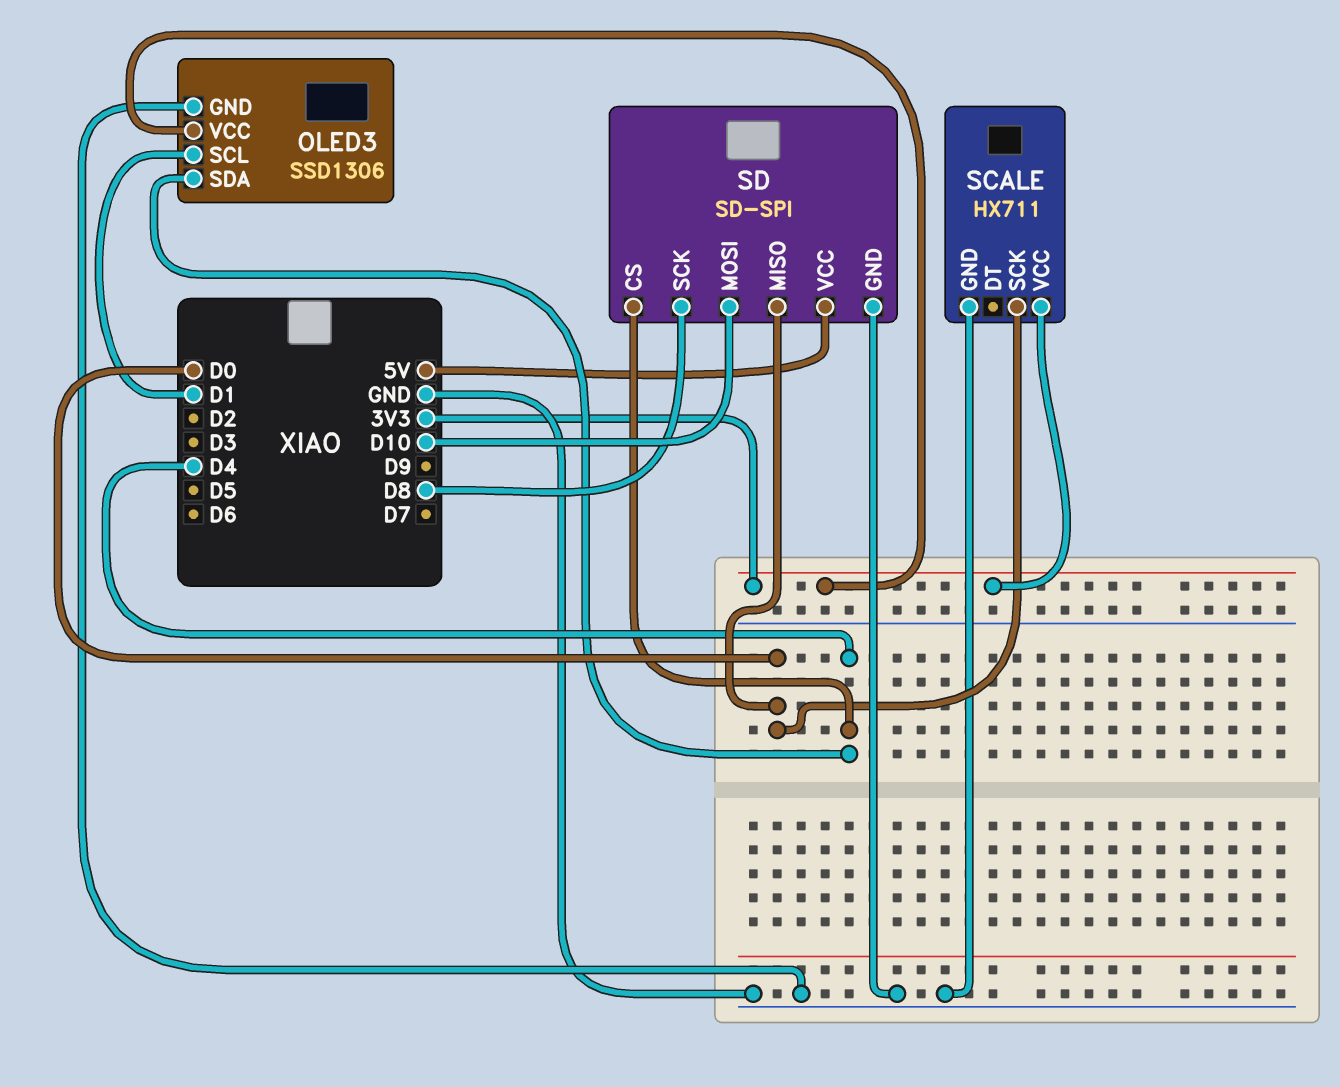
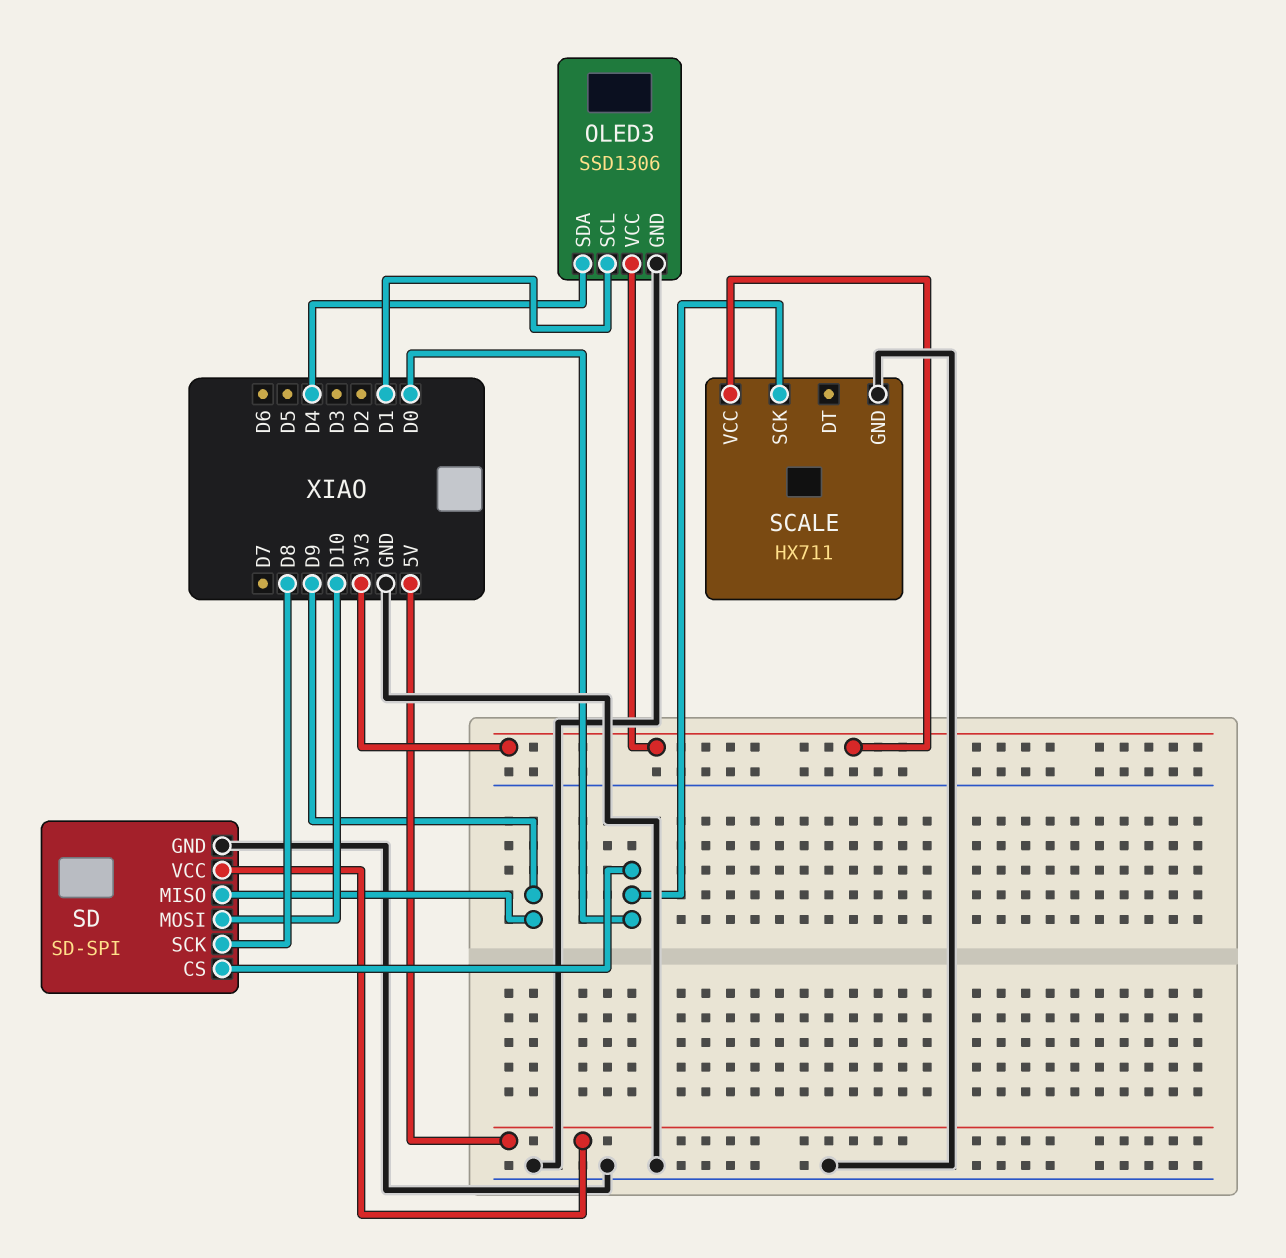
SD pin CS: D4 -> D0
SD pin MISO: D0 -> D9

